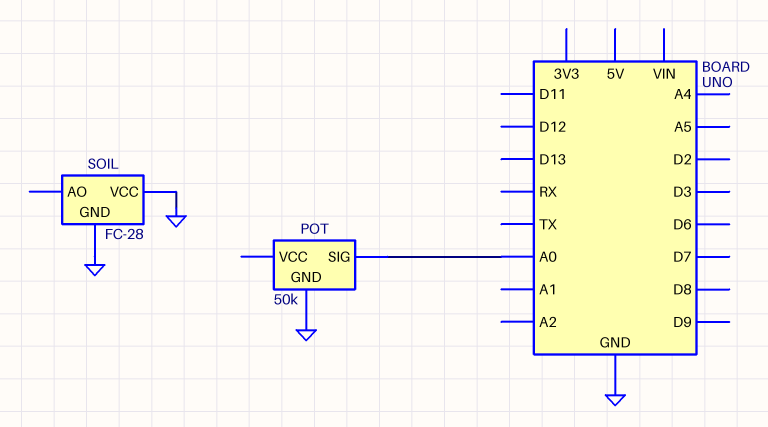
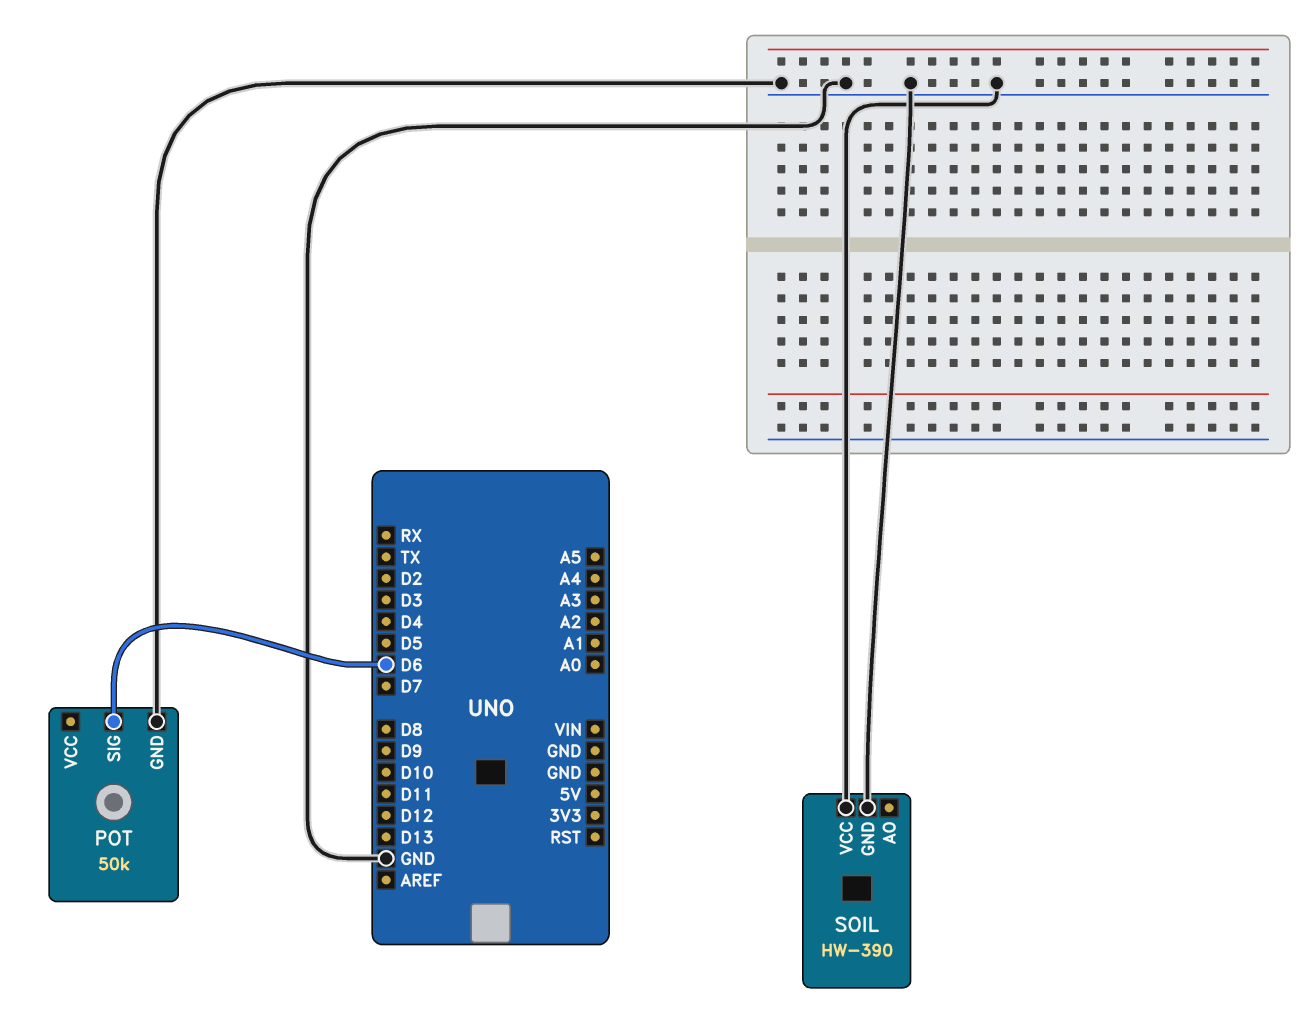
POT pin SIG: A0 -> D6
SOIL: FC-28 -> HW-390

